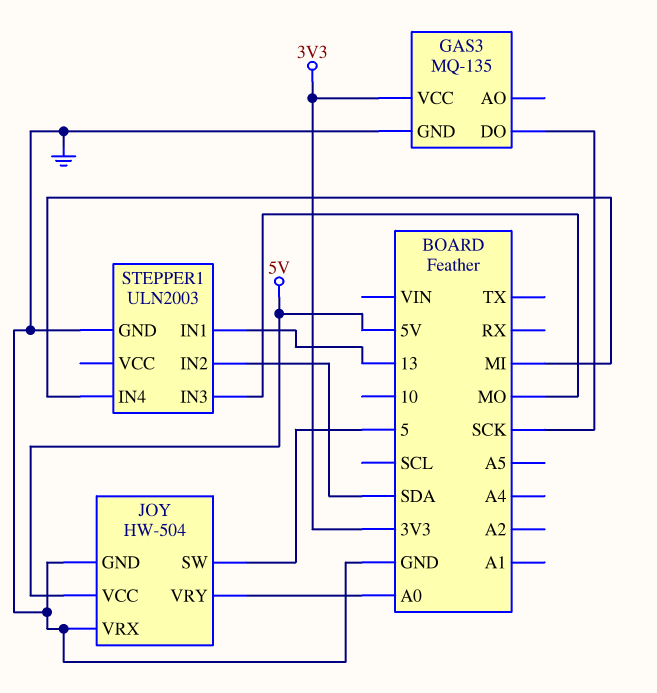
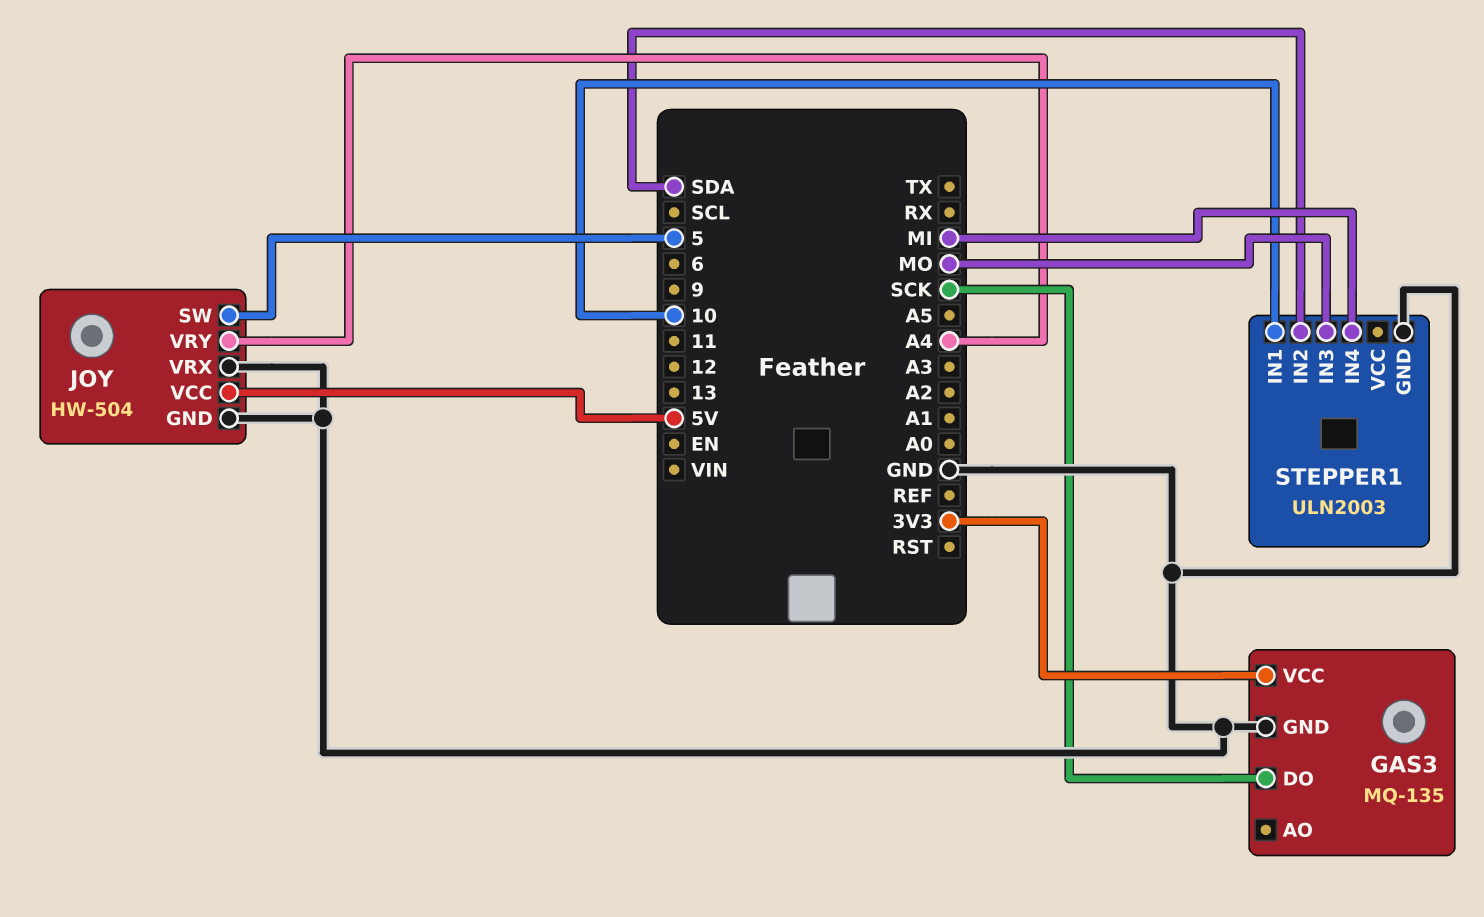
JOY pin VRY: A0 -> A4
STEPPER1 pin IN1: 13 -> 10

